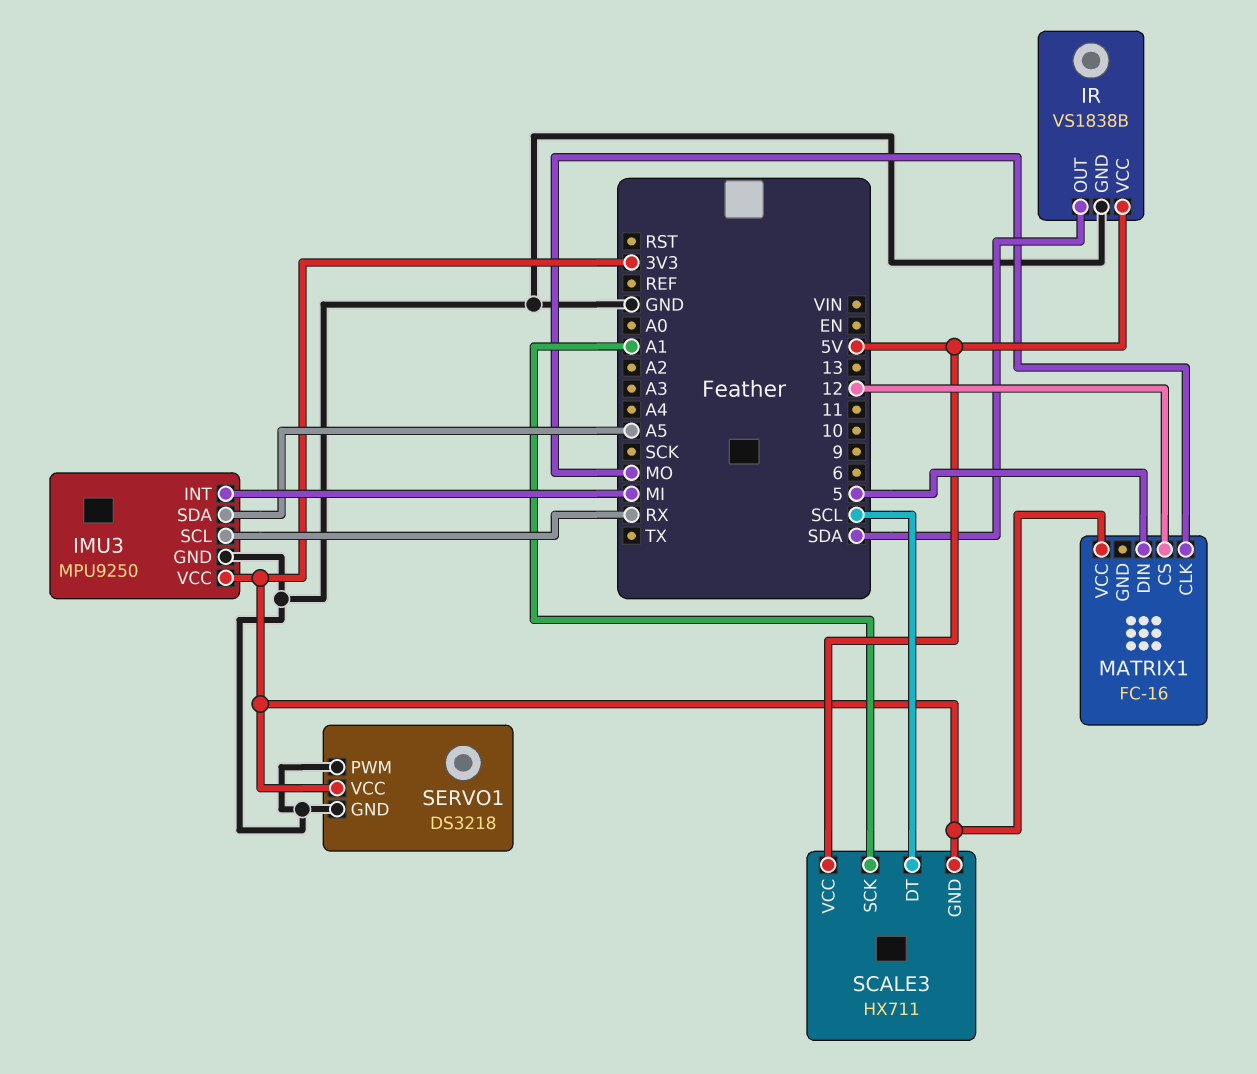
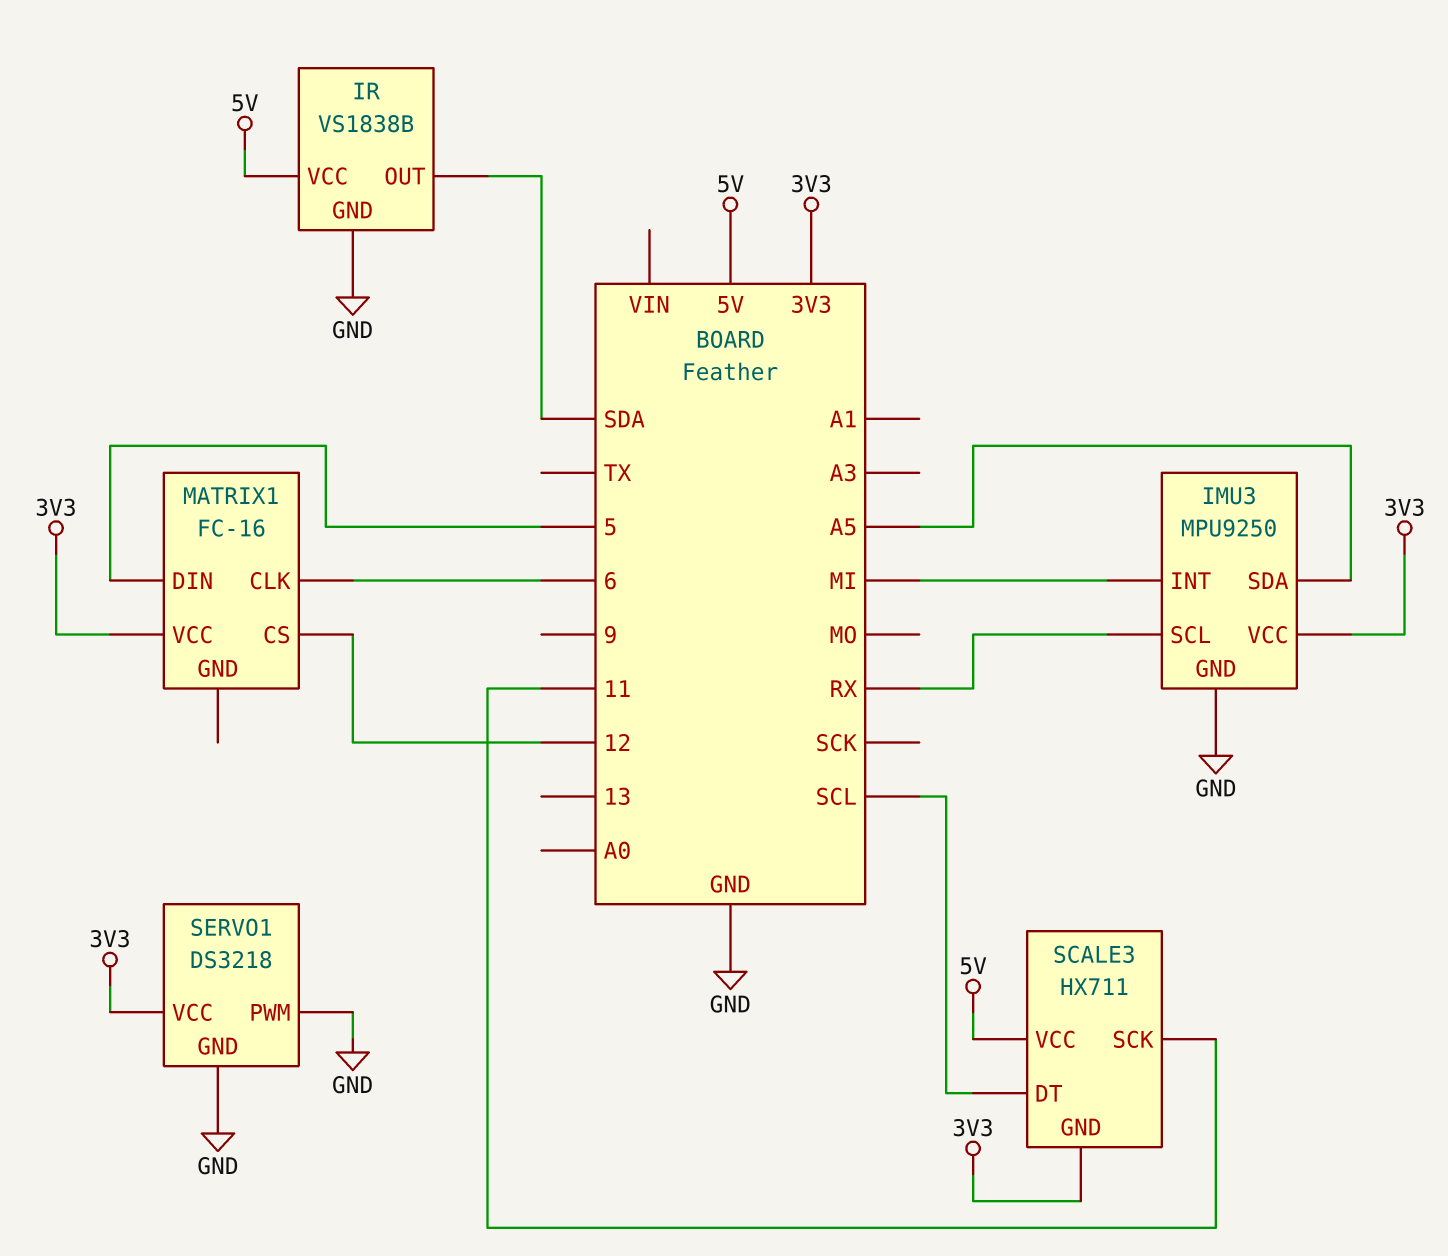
MATRIX1 pin CLK: MO -> 6
SCALE3 pin SCK: A1 -> 11

